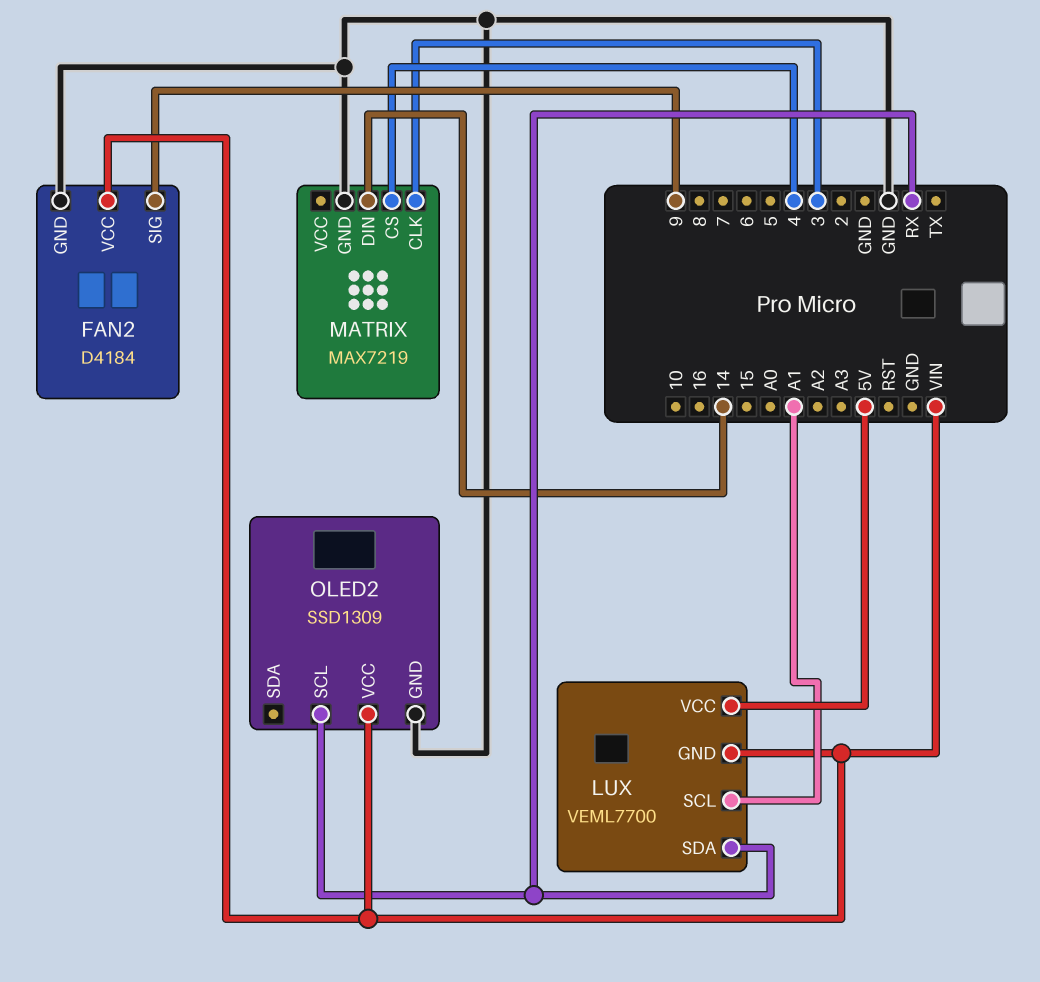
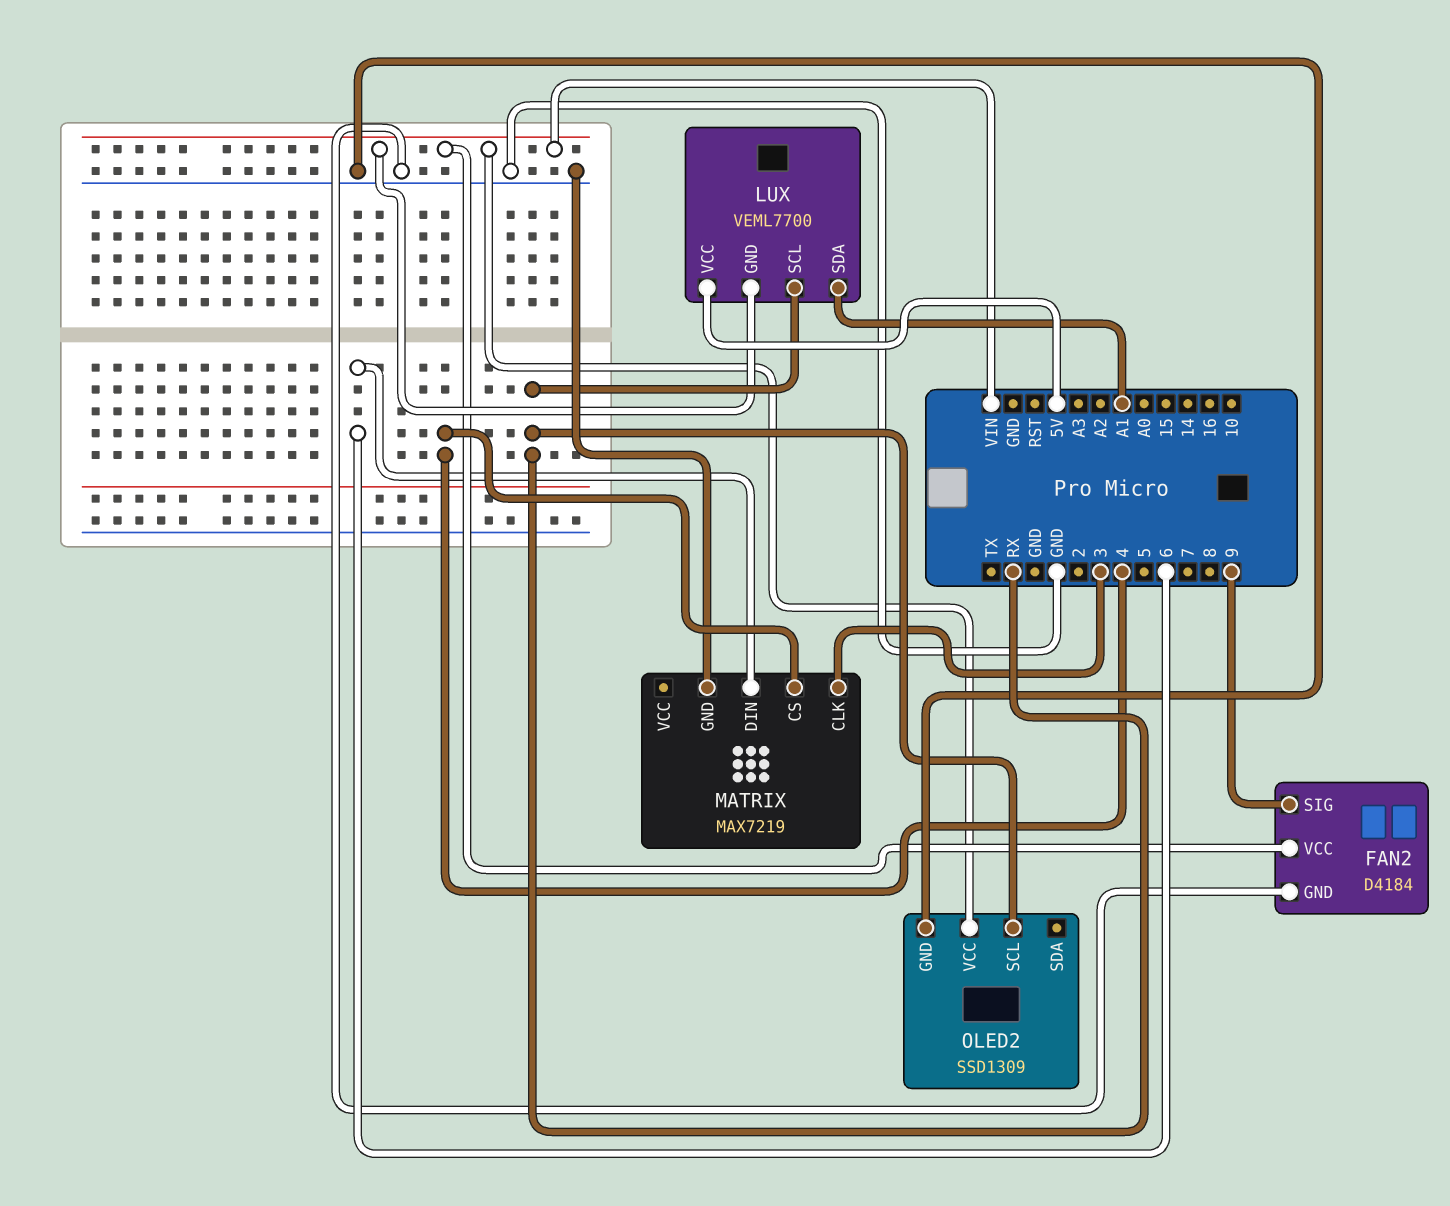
LUX pin SCL: A1 -> RX
LUX pin SDA: RX -> A1
MATRIX pin DIN: 14 -> 6

